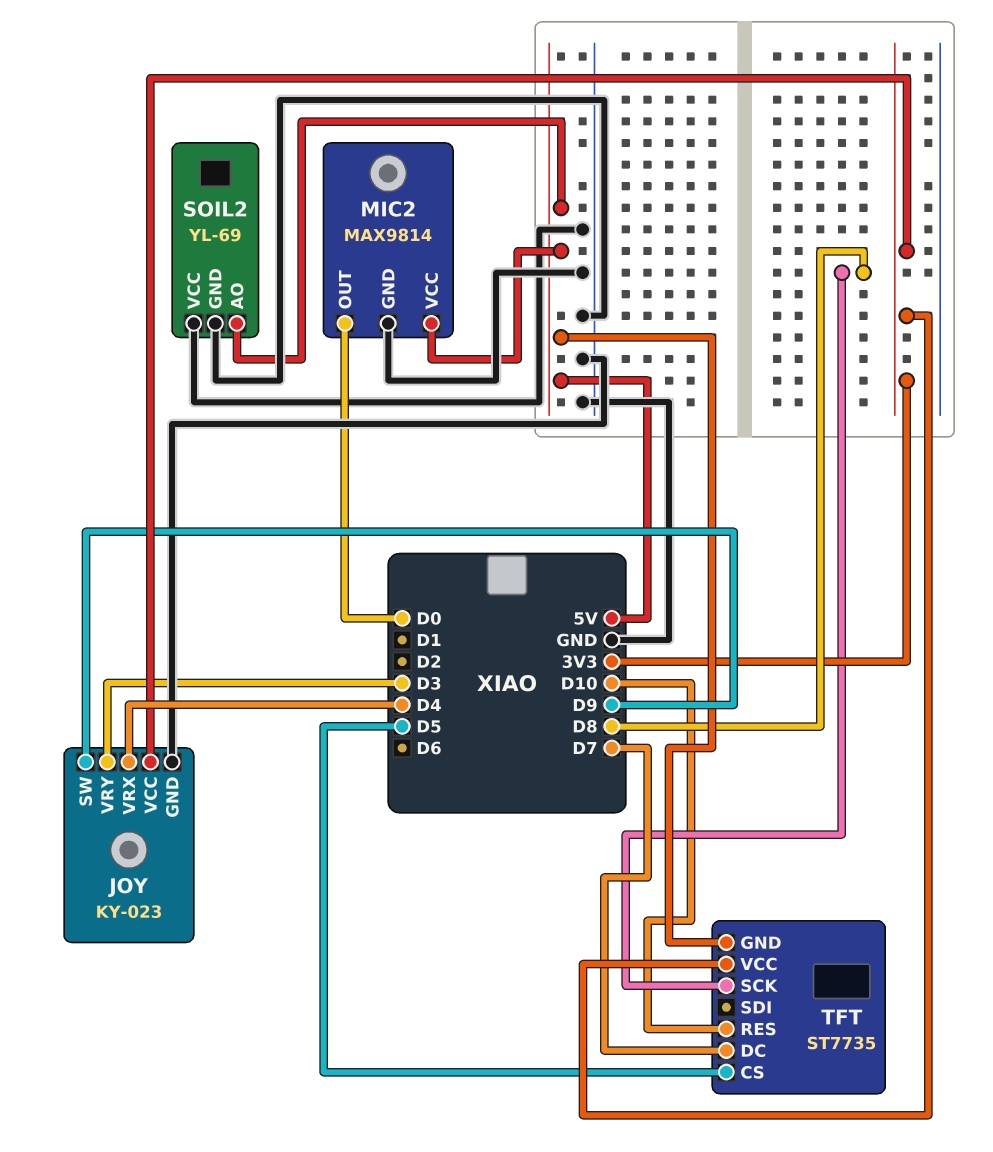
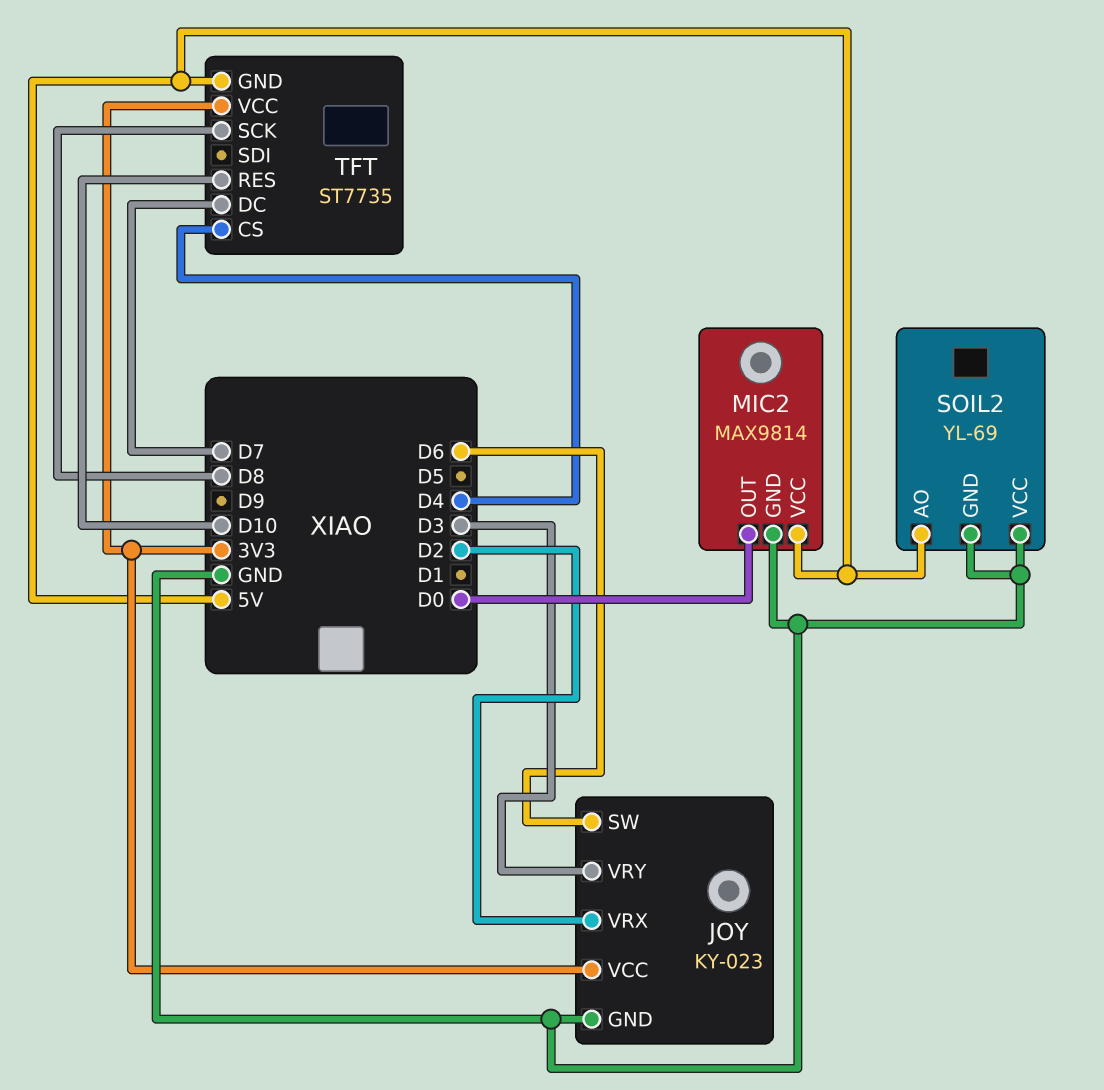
JOY pin SW: D9 -> D6
JOY pin VRX: D4 -> D2
TFT pin CS: D5 -> D4

